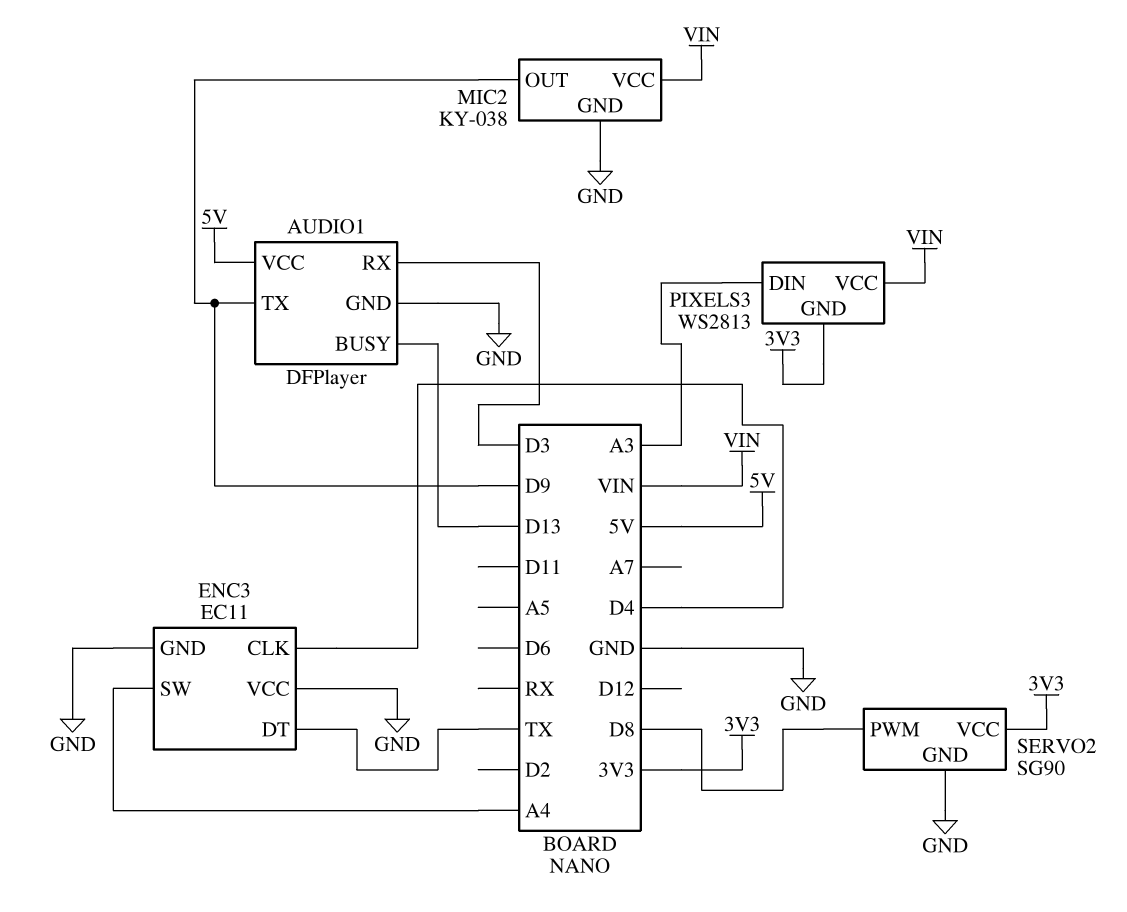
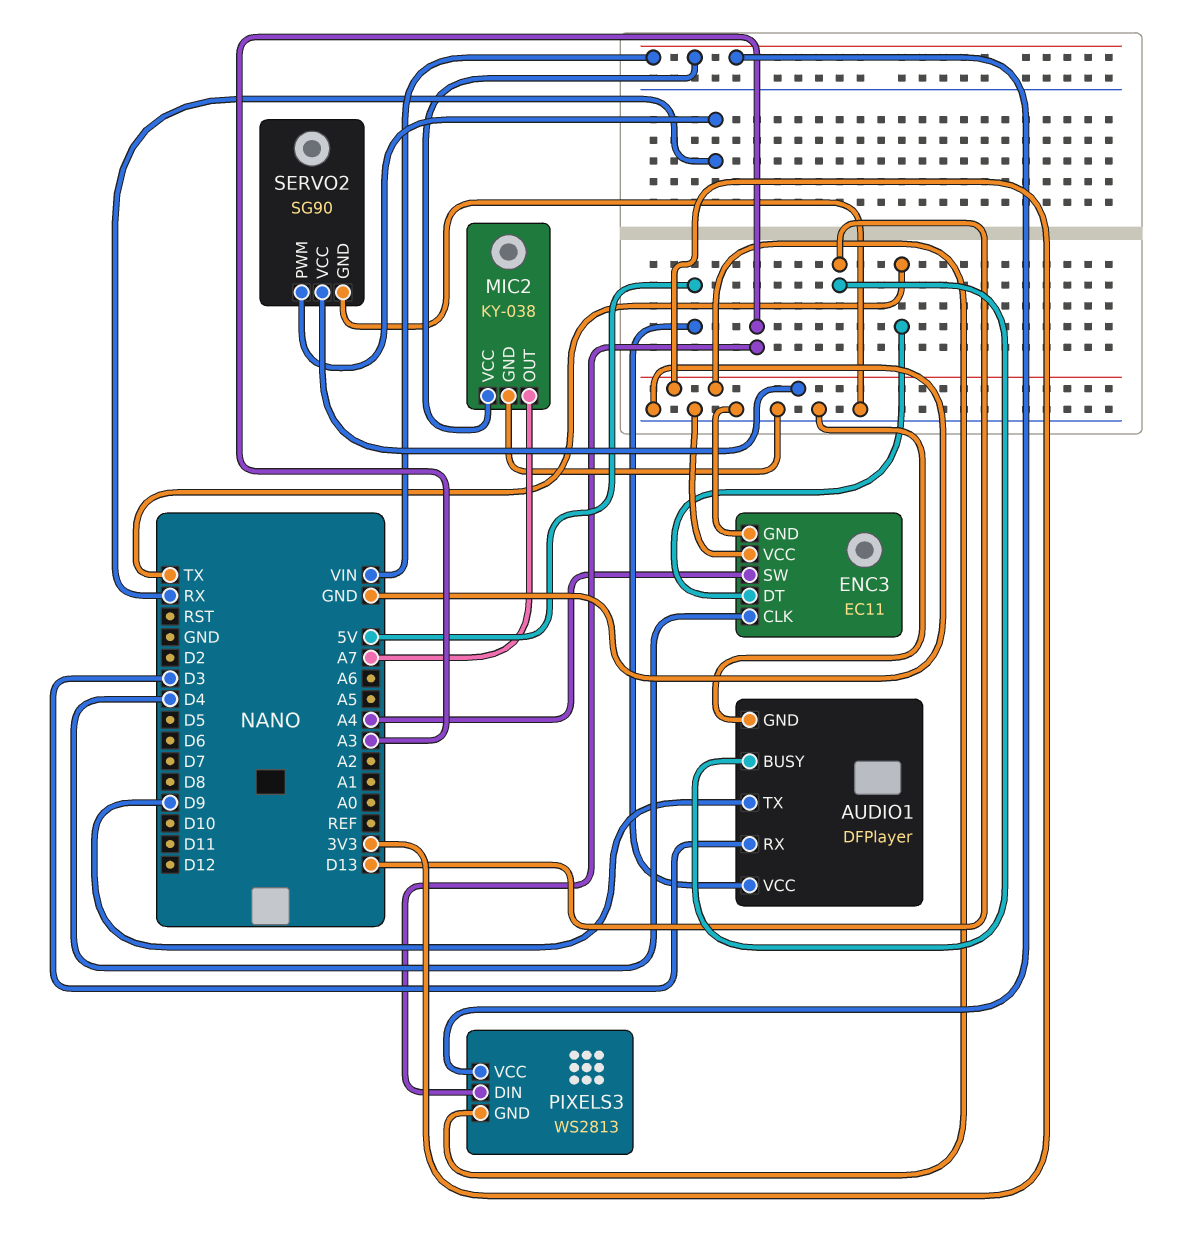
MIC2 pin OUT: D9 -> A7
SERVO2 pin PWM: D8 -> RX

